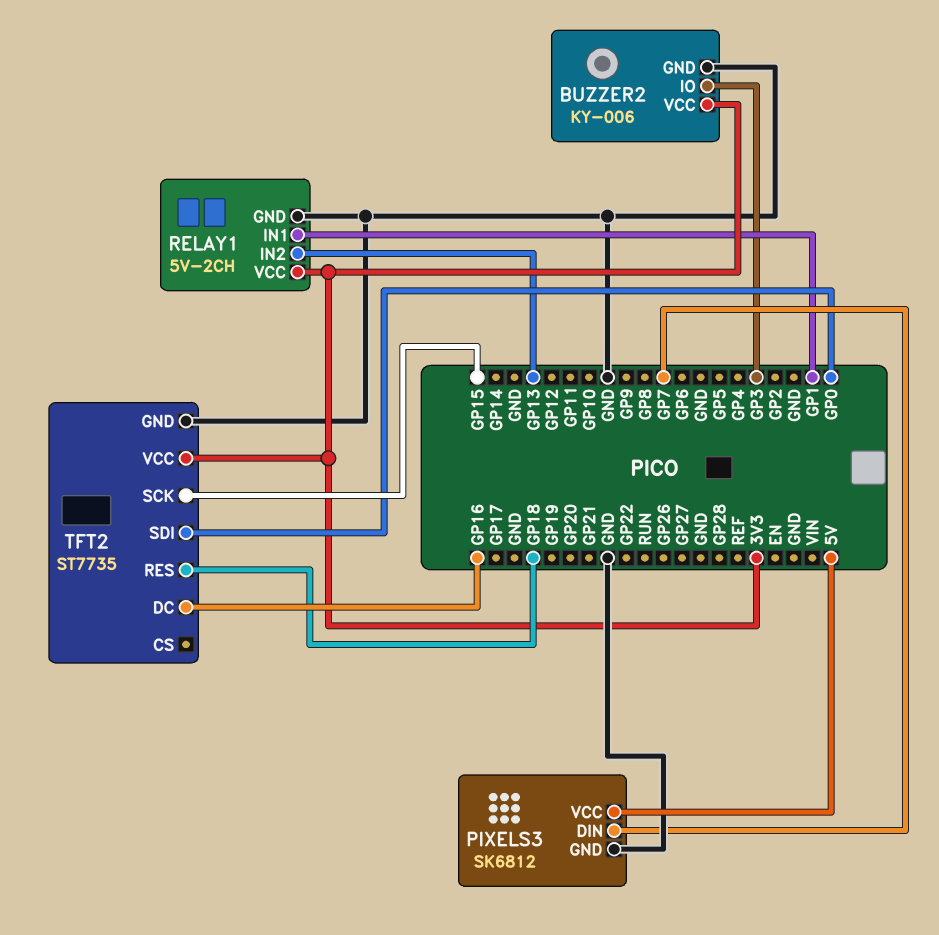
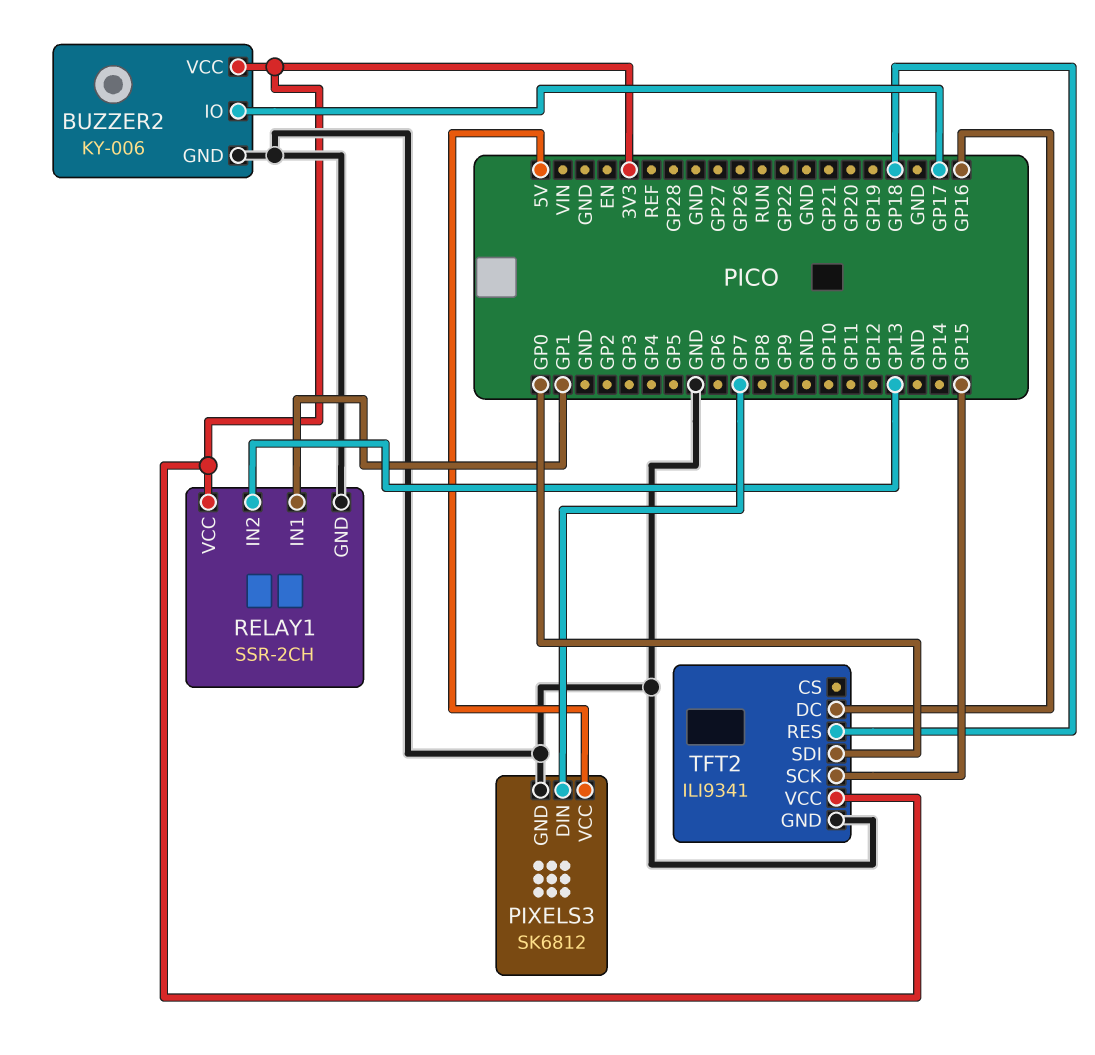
BUZZER2 pin IO: GP3 -> GP17
RELAY1: 5V-2CH -> SSR-2CH
TFT2: ST7735 -> ILI9341

